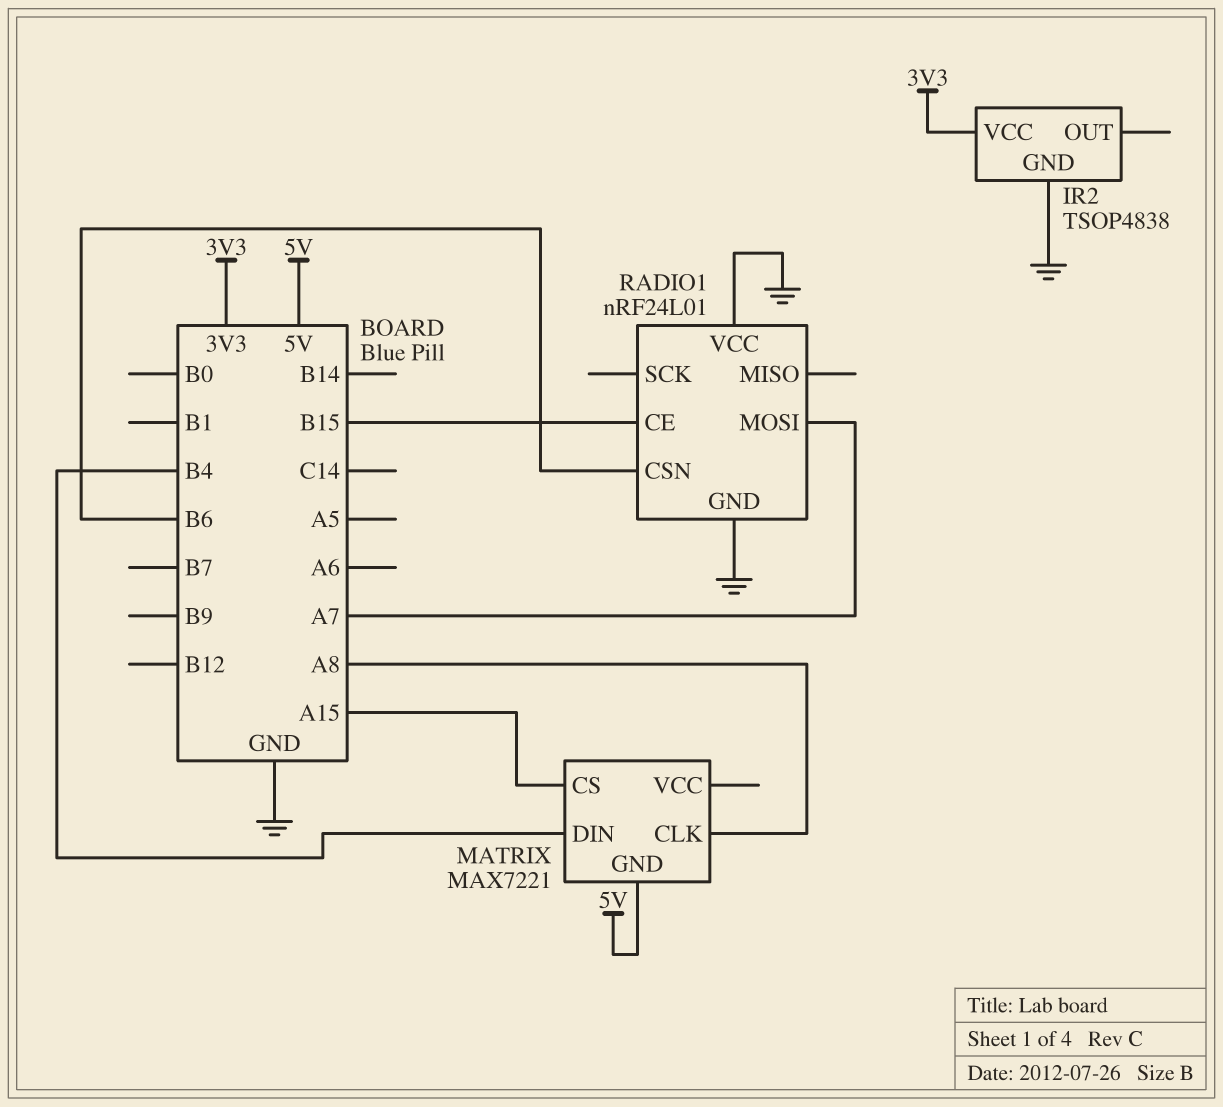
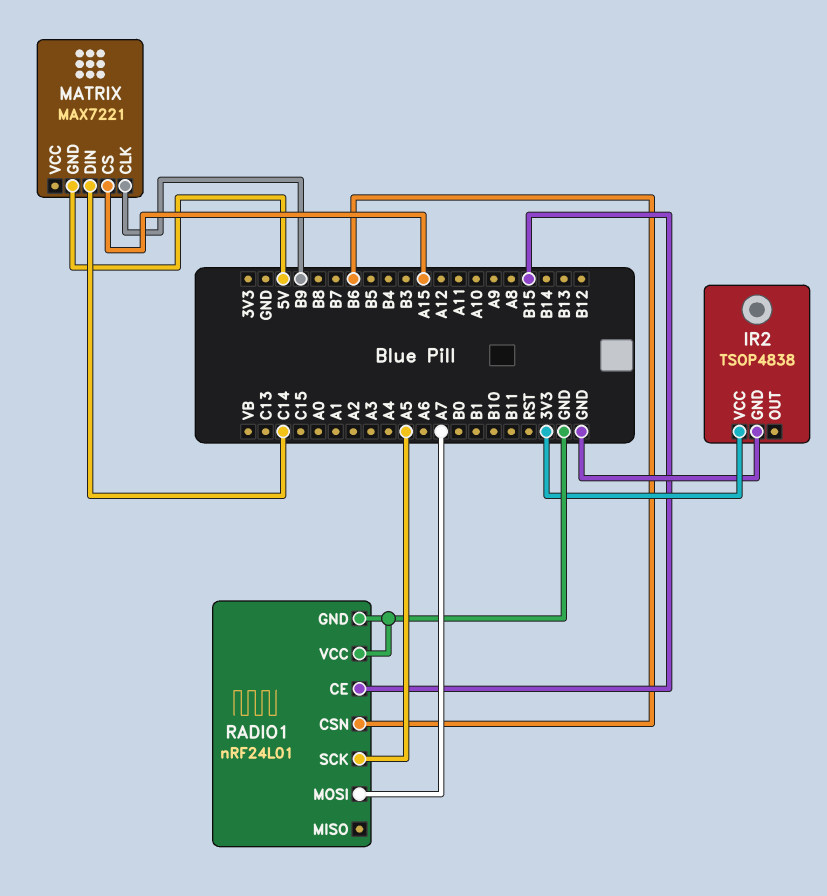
MATRIX pin CLK: A8 -> B9
MATRIX pin DIN: B4 -> C14
RADIO1 pin SCK: none -> A5

